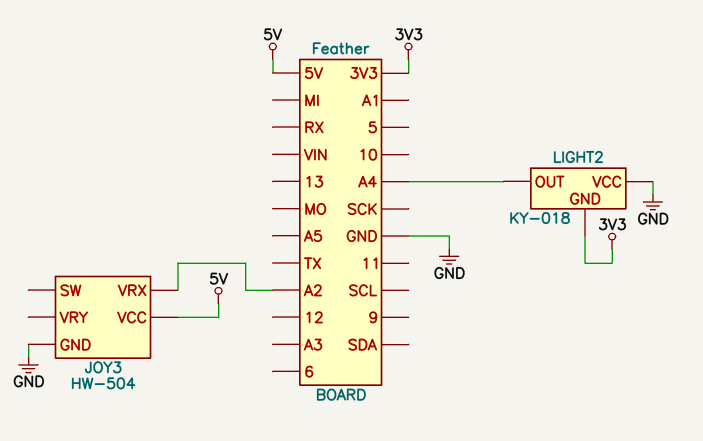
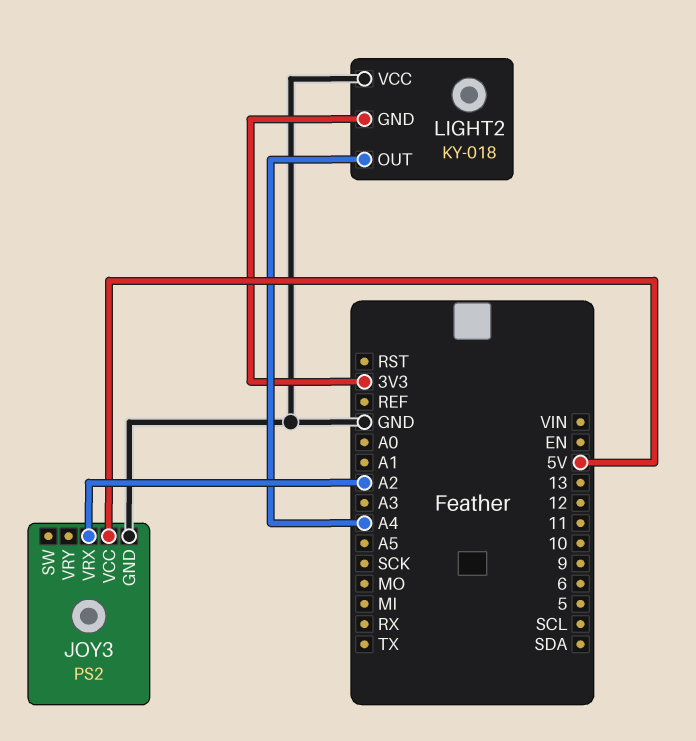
JOY3: HW-504 -> PS2

